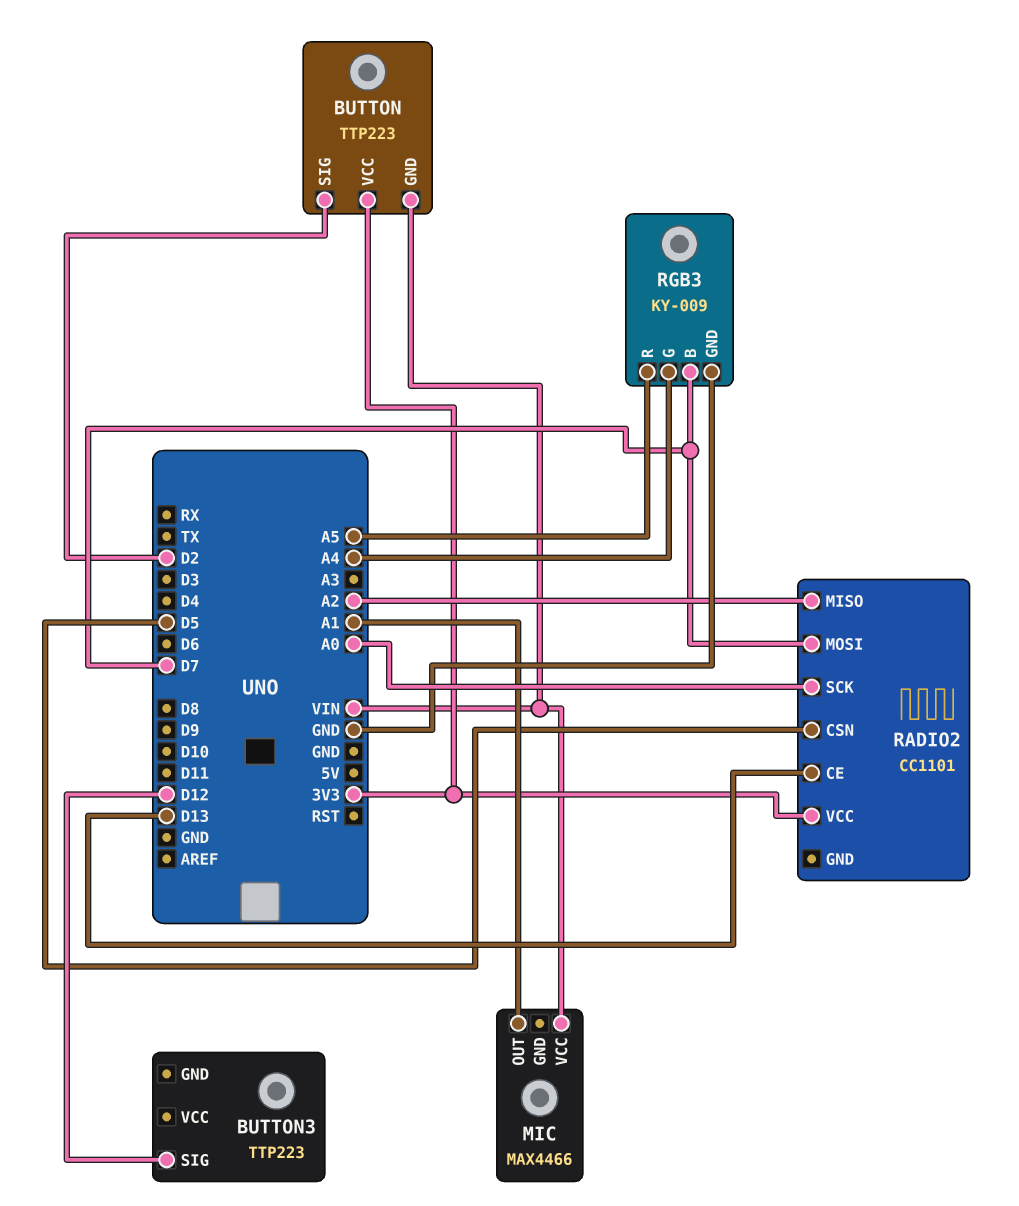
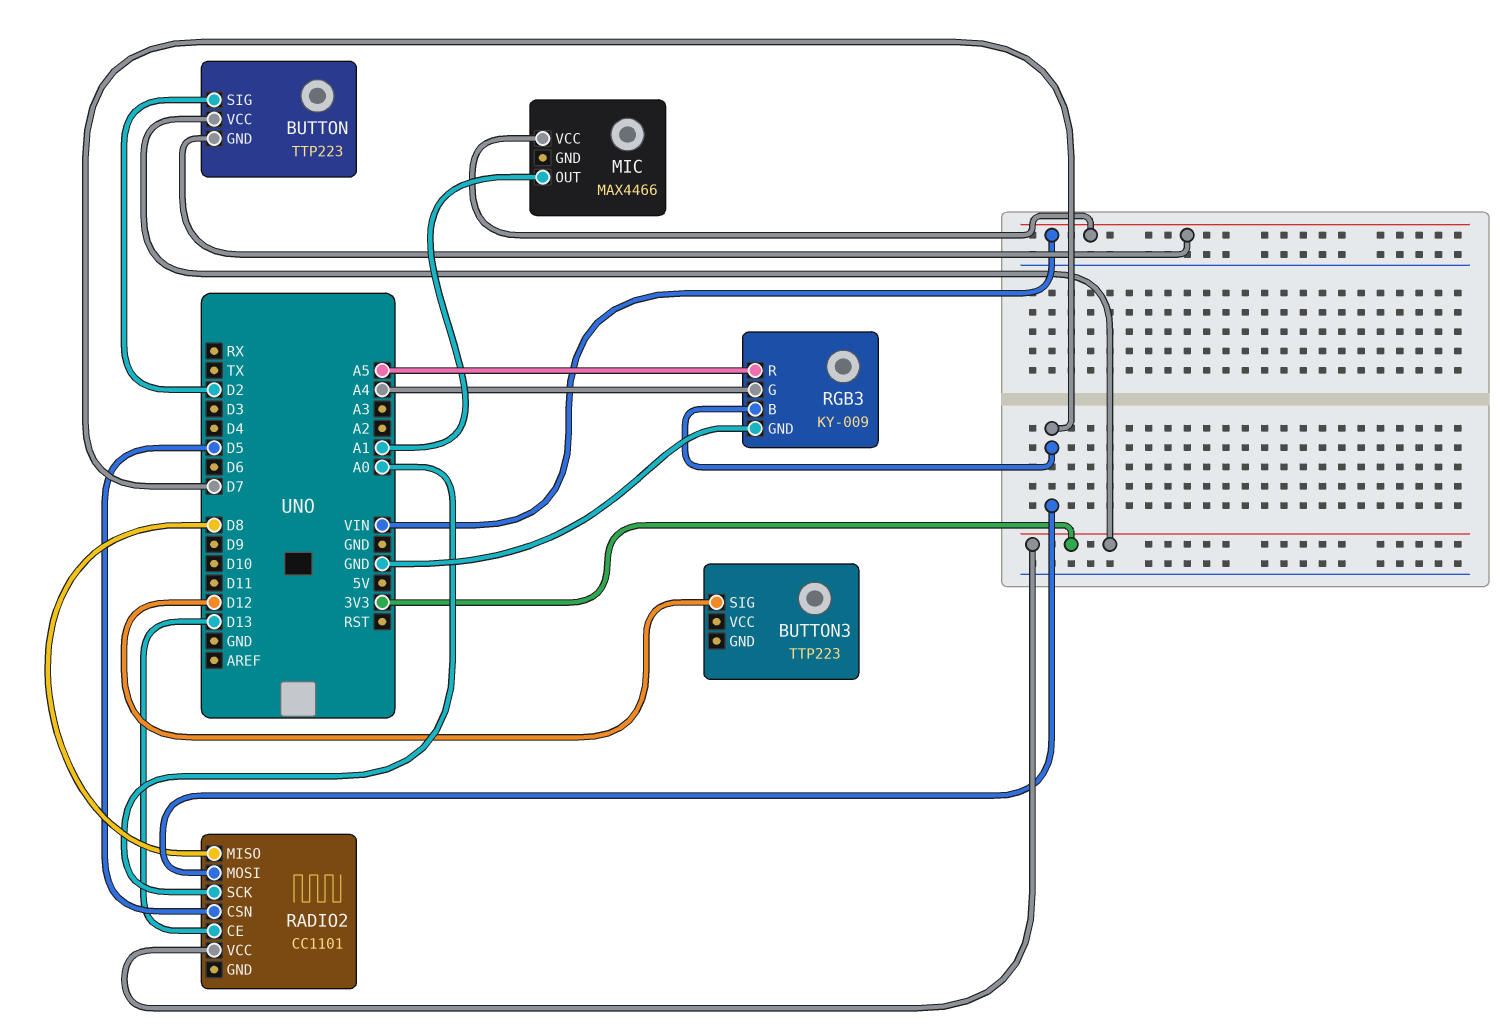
RADIO2 pin MISO: A2 -> D8

